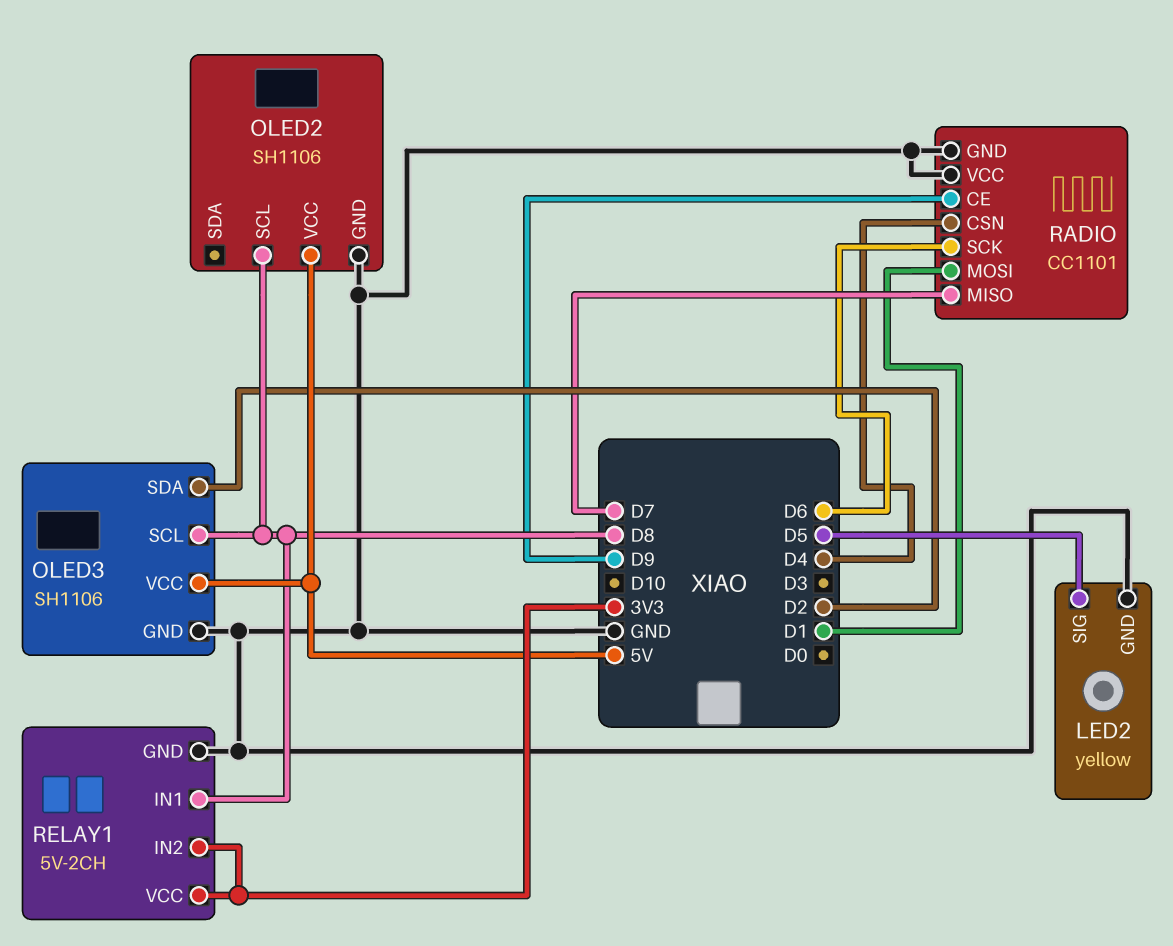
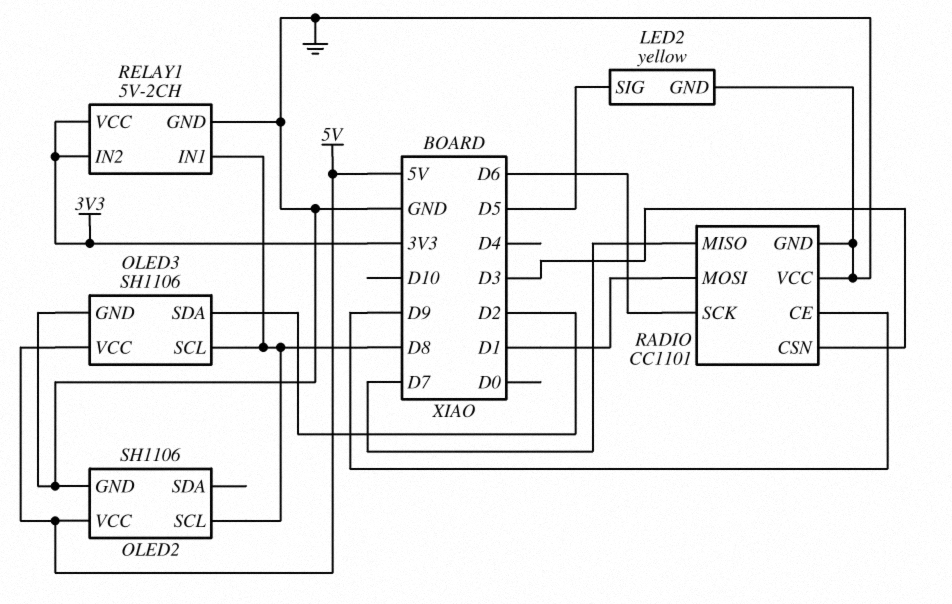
RADIO pin CSN: D4 -> D3

